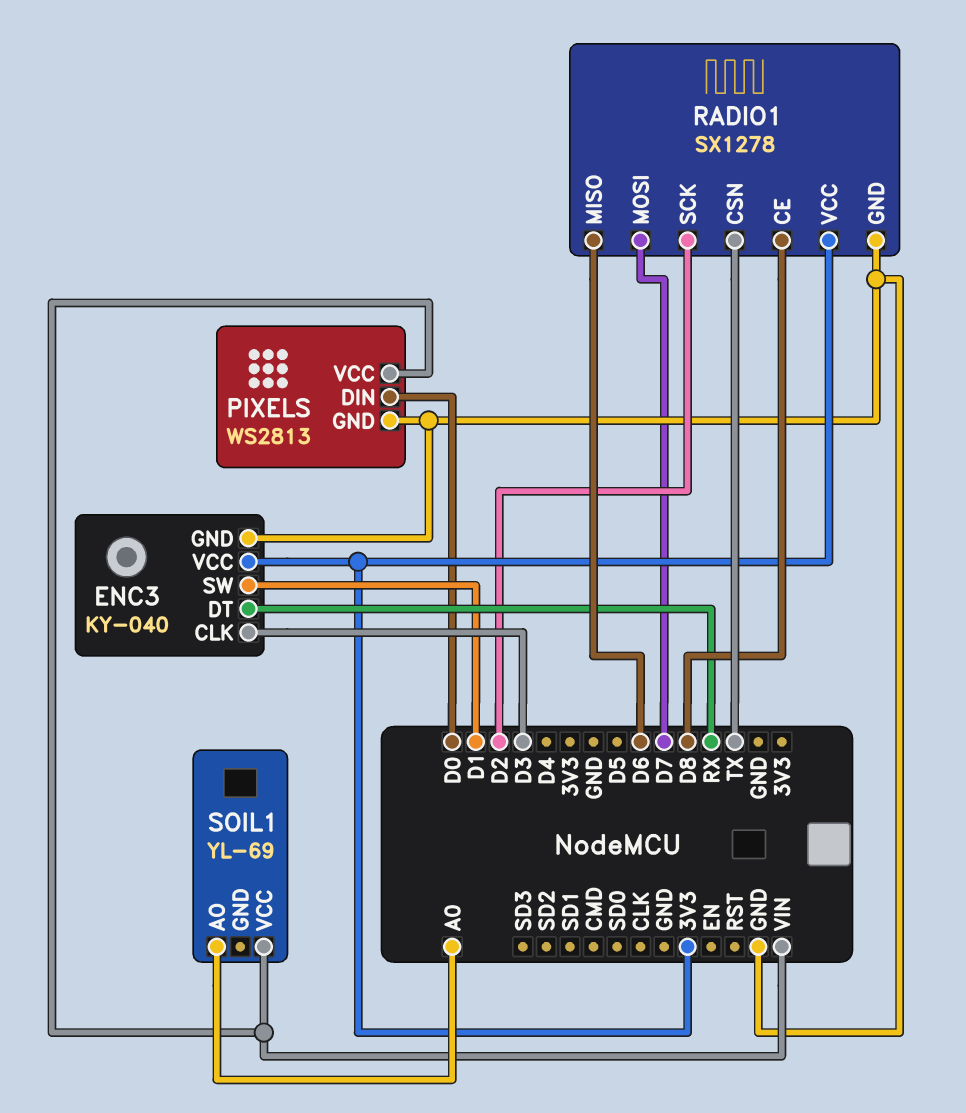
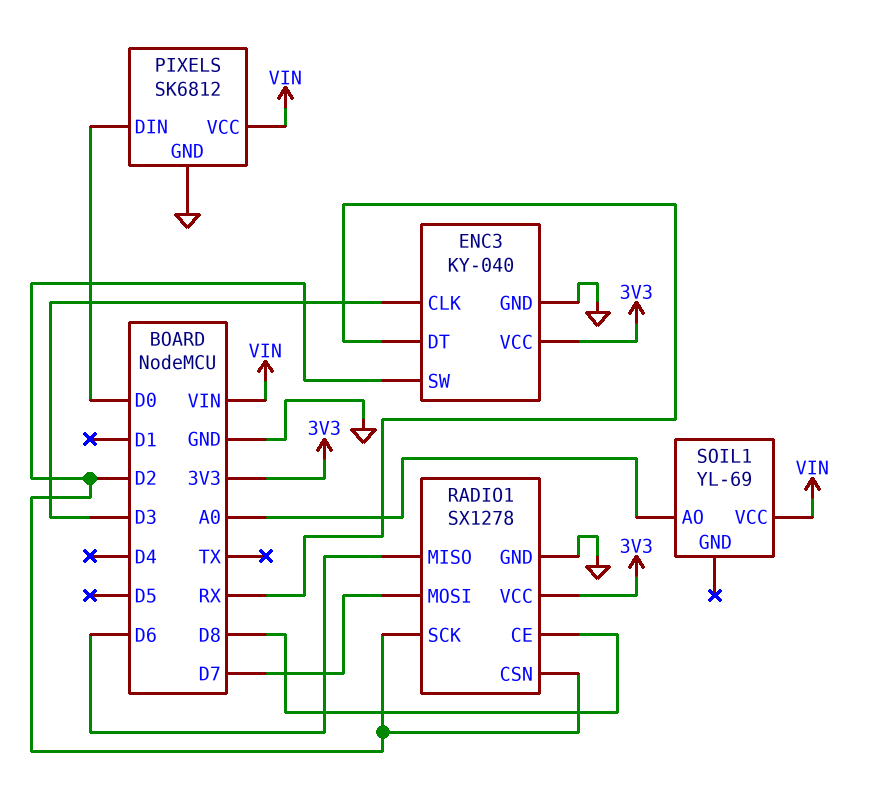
ENC3 pin SW: D1 -> D2
PIXELS: WS2813 -> SK6812
RADIO1 pin CSN: TX -> D2

